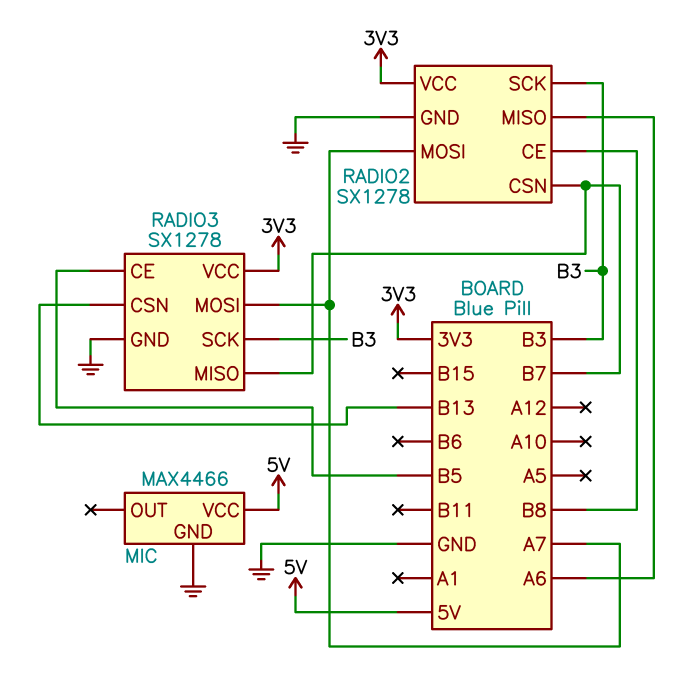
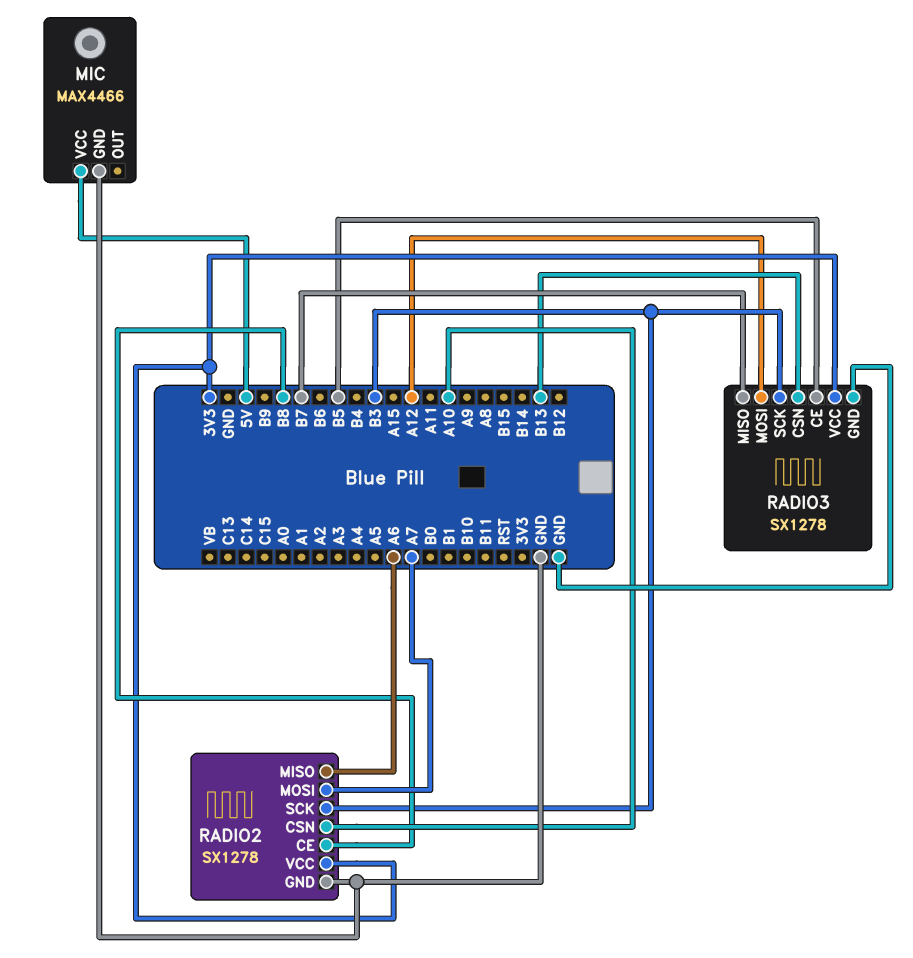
RADIO2 pin CSN: B7 -> A10
RADIO3 pin MOSI: A7 -> A12

